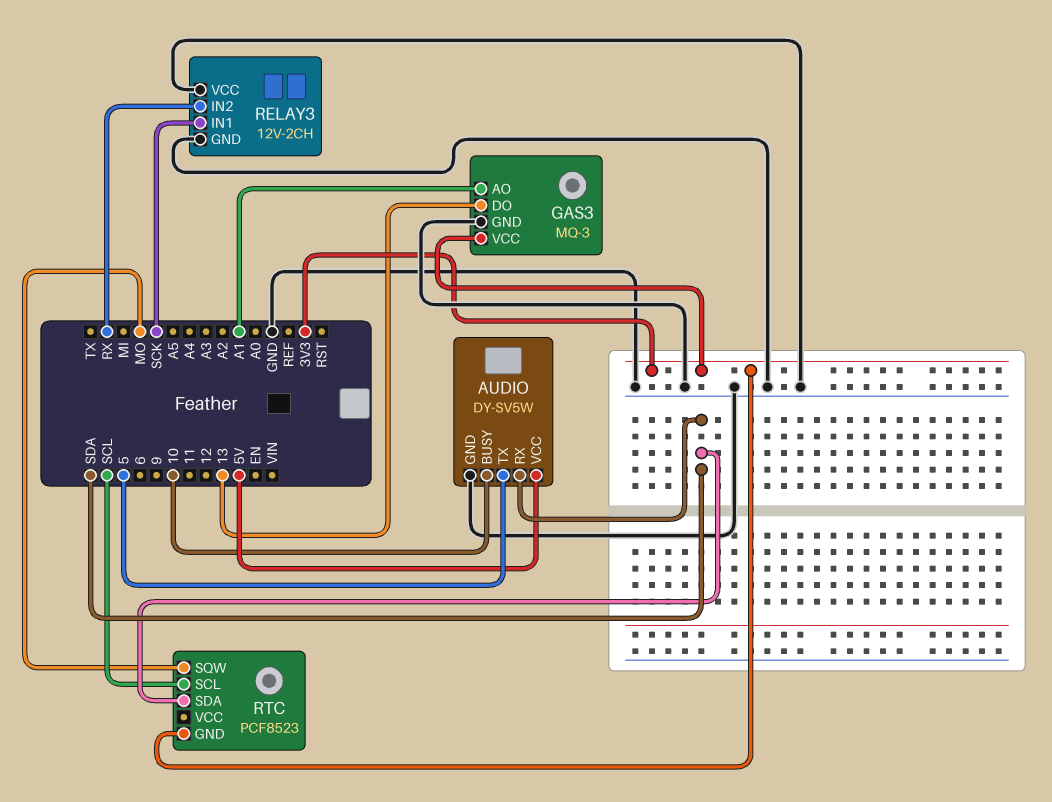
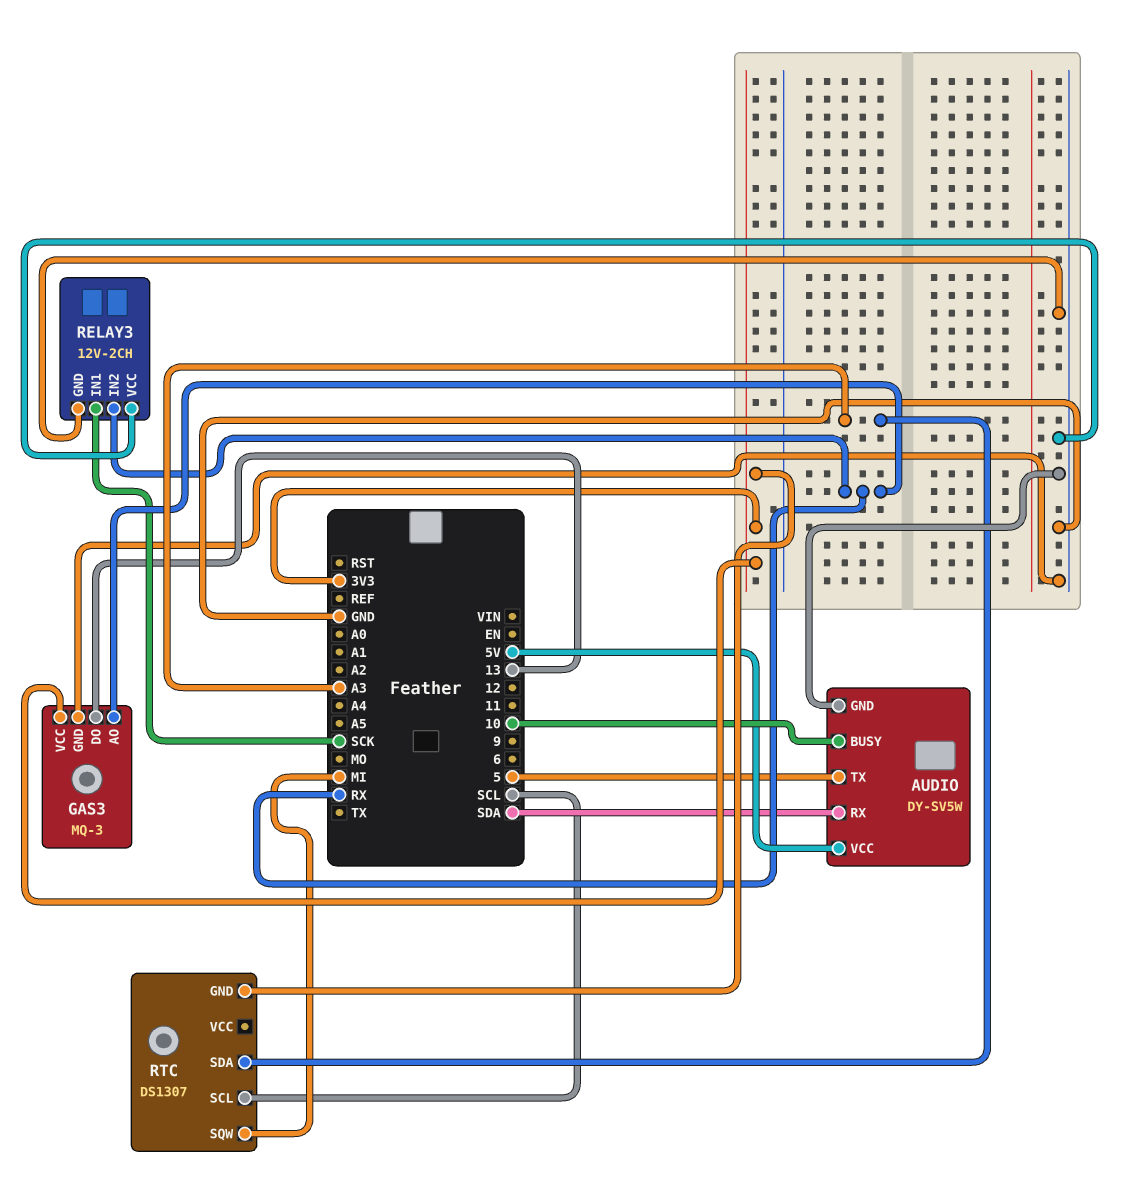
GAS3 pin AO: A1 -> RX
RTC: PCF8523 -> DS1307
RTC pin SDA: SDA -> A3
RTC pin SQW: MO -> MI

